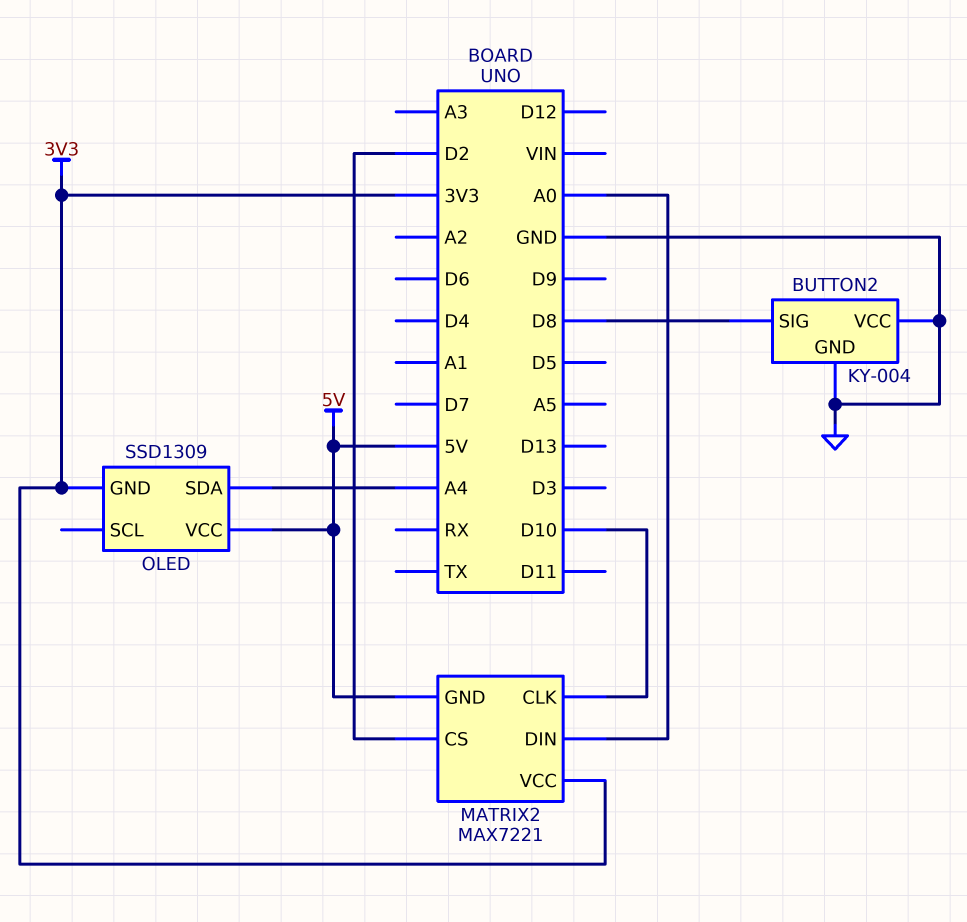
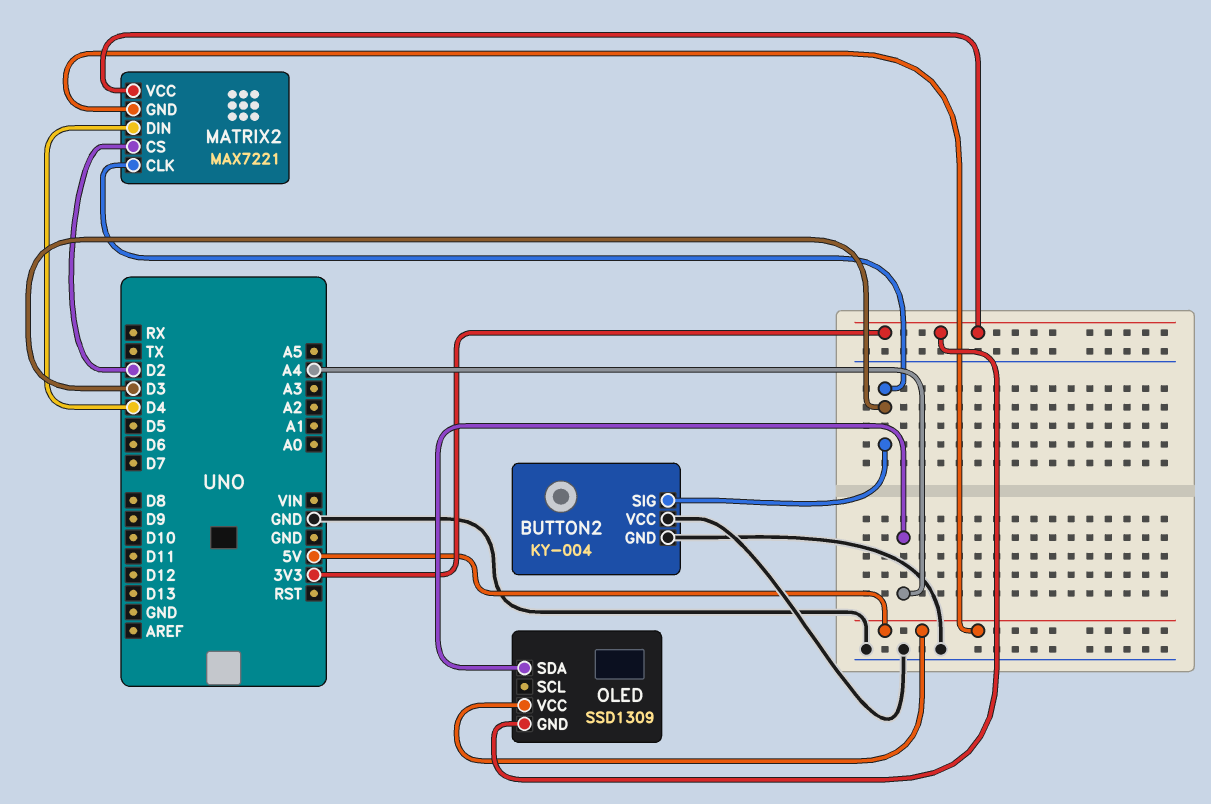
BUTTON2 pin SIG: D8 -> D3
MATRIX2 pin CLK: D10 -> D3
MATRIX2 pin DIN: A0 -> D4

